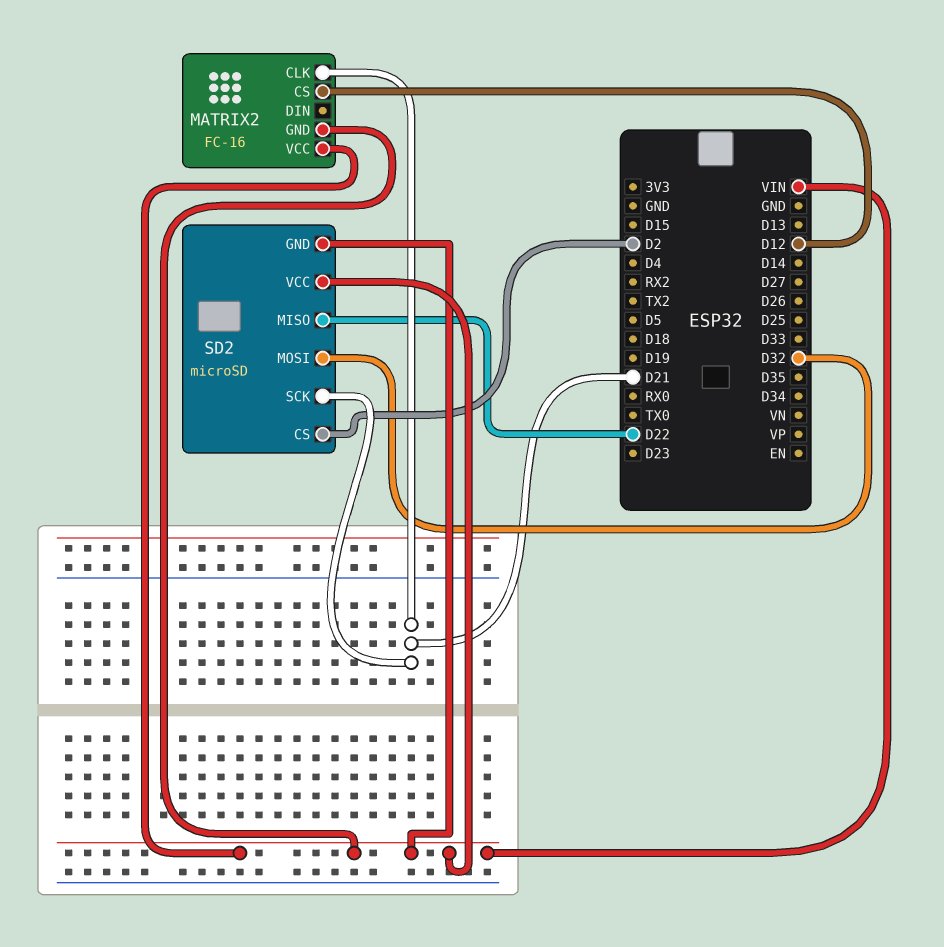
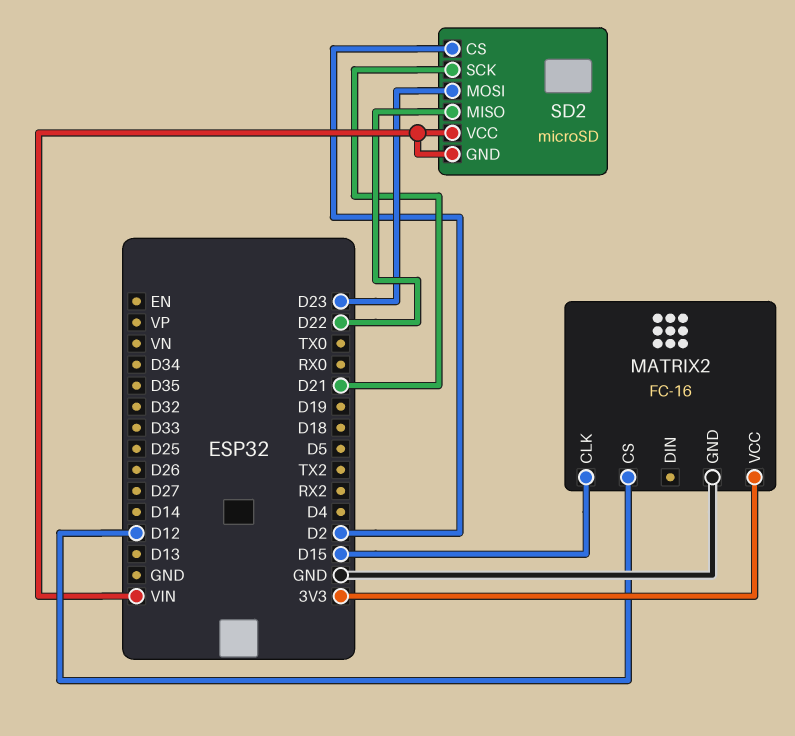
MATRIX2 pin CLK: D21 -> D15
MATRIX2 pin GND: VIN -> GND
MATRIX2 pin VCC: VIN -> 3V3
SD2 pin MOSI: D32 -> D23

